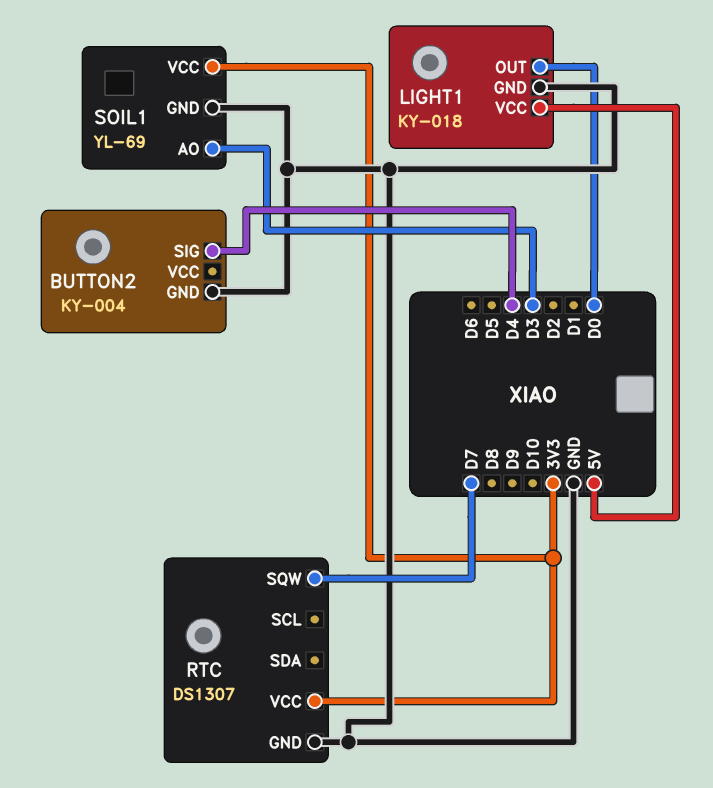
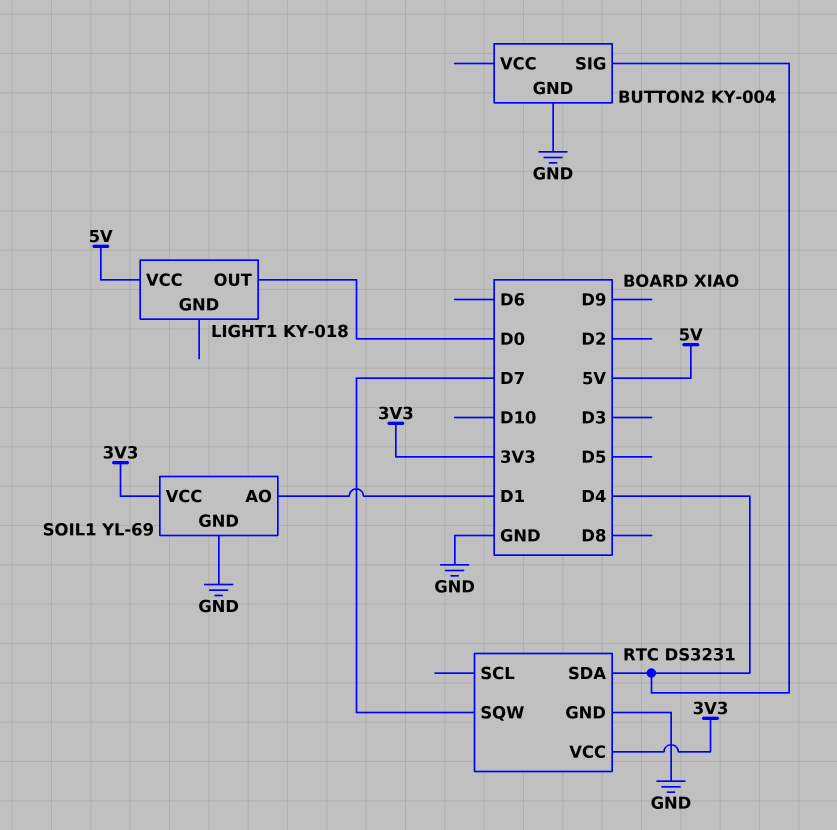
LIGHT1 pin GND: GND -> none
RTC: DS1307 -> DS3231
RTC pin SDA: none -> D4
SOIL1 pin AO: D3 -> D1

